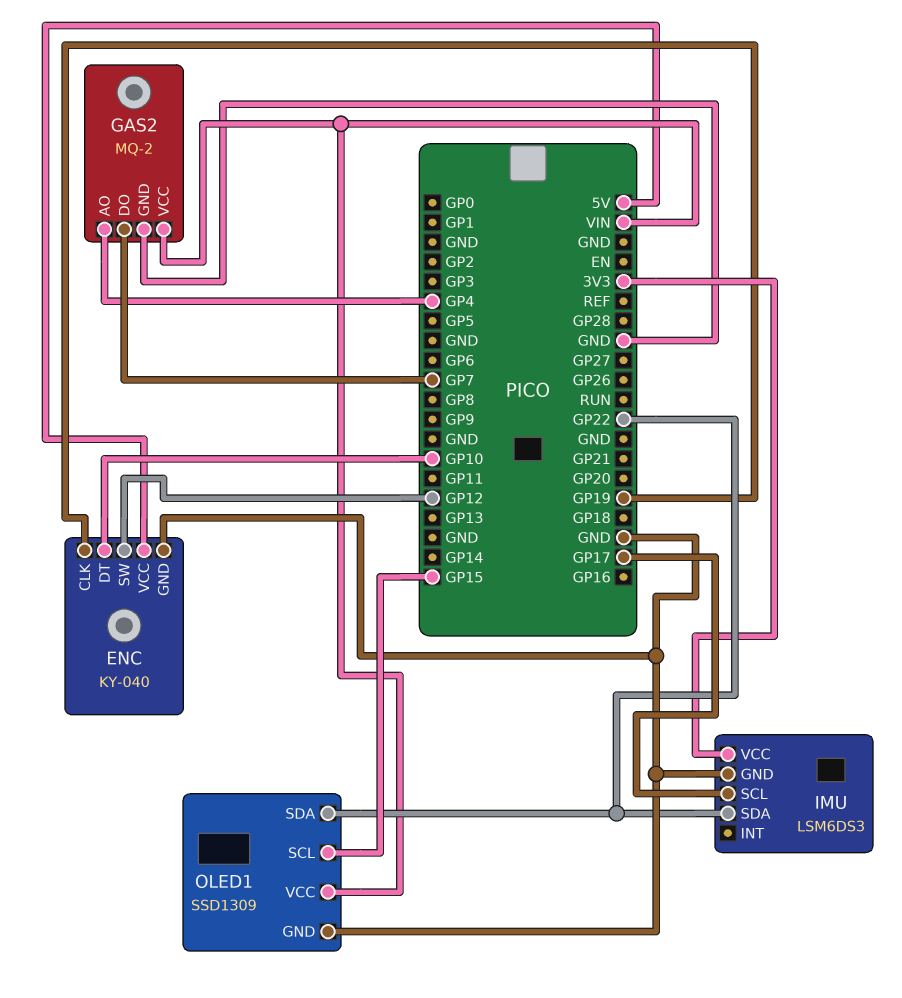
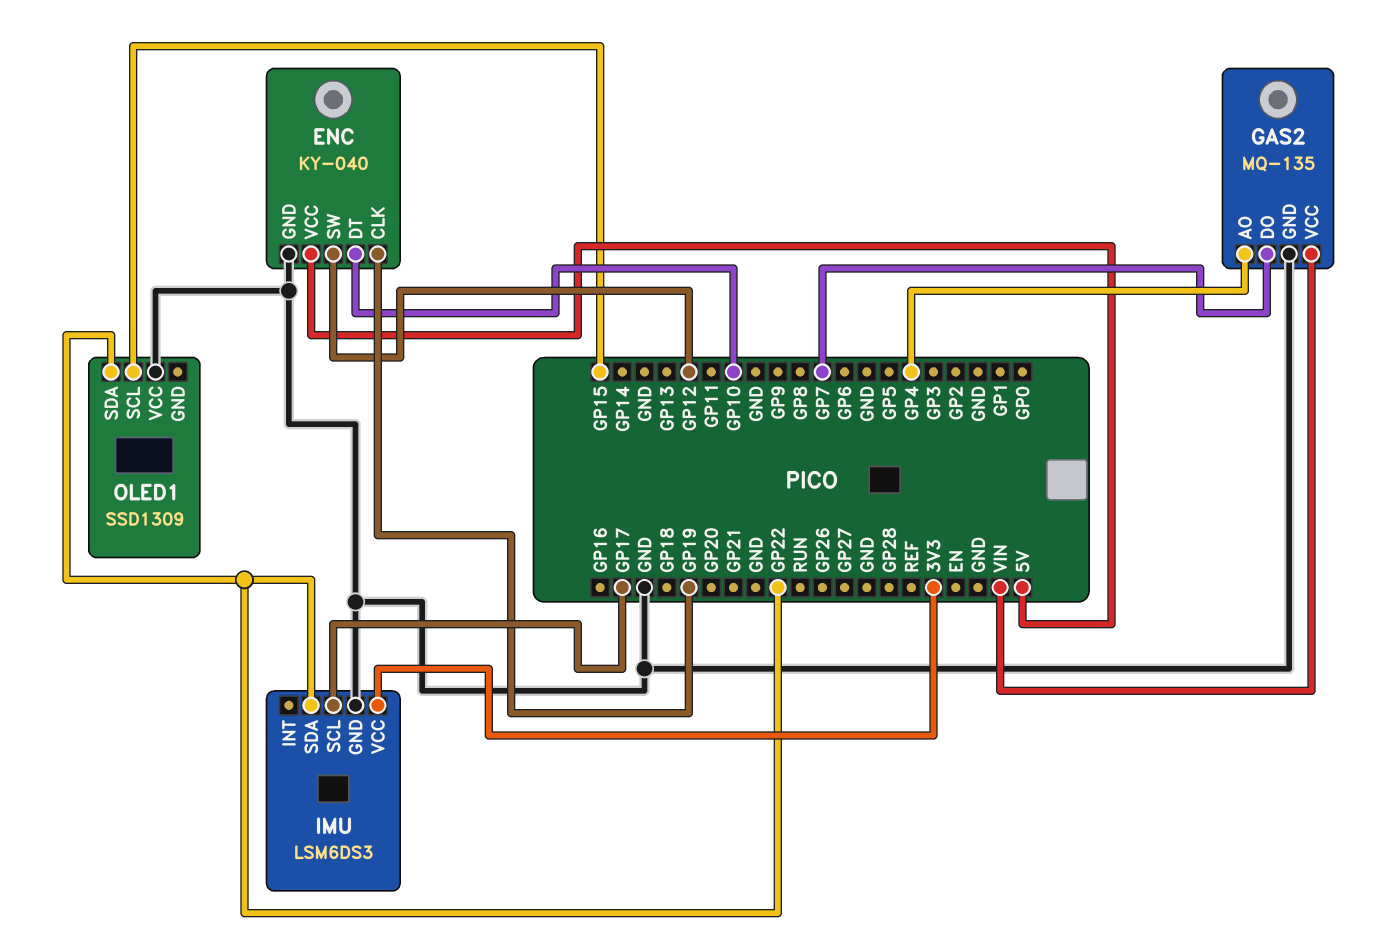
GAS2: MQ-2 -> MQ-135
OLED1 pin GND: GND -> none
OLED1 pin VCC: VIN -> GND

